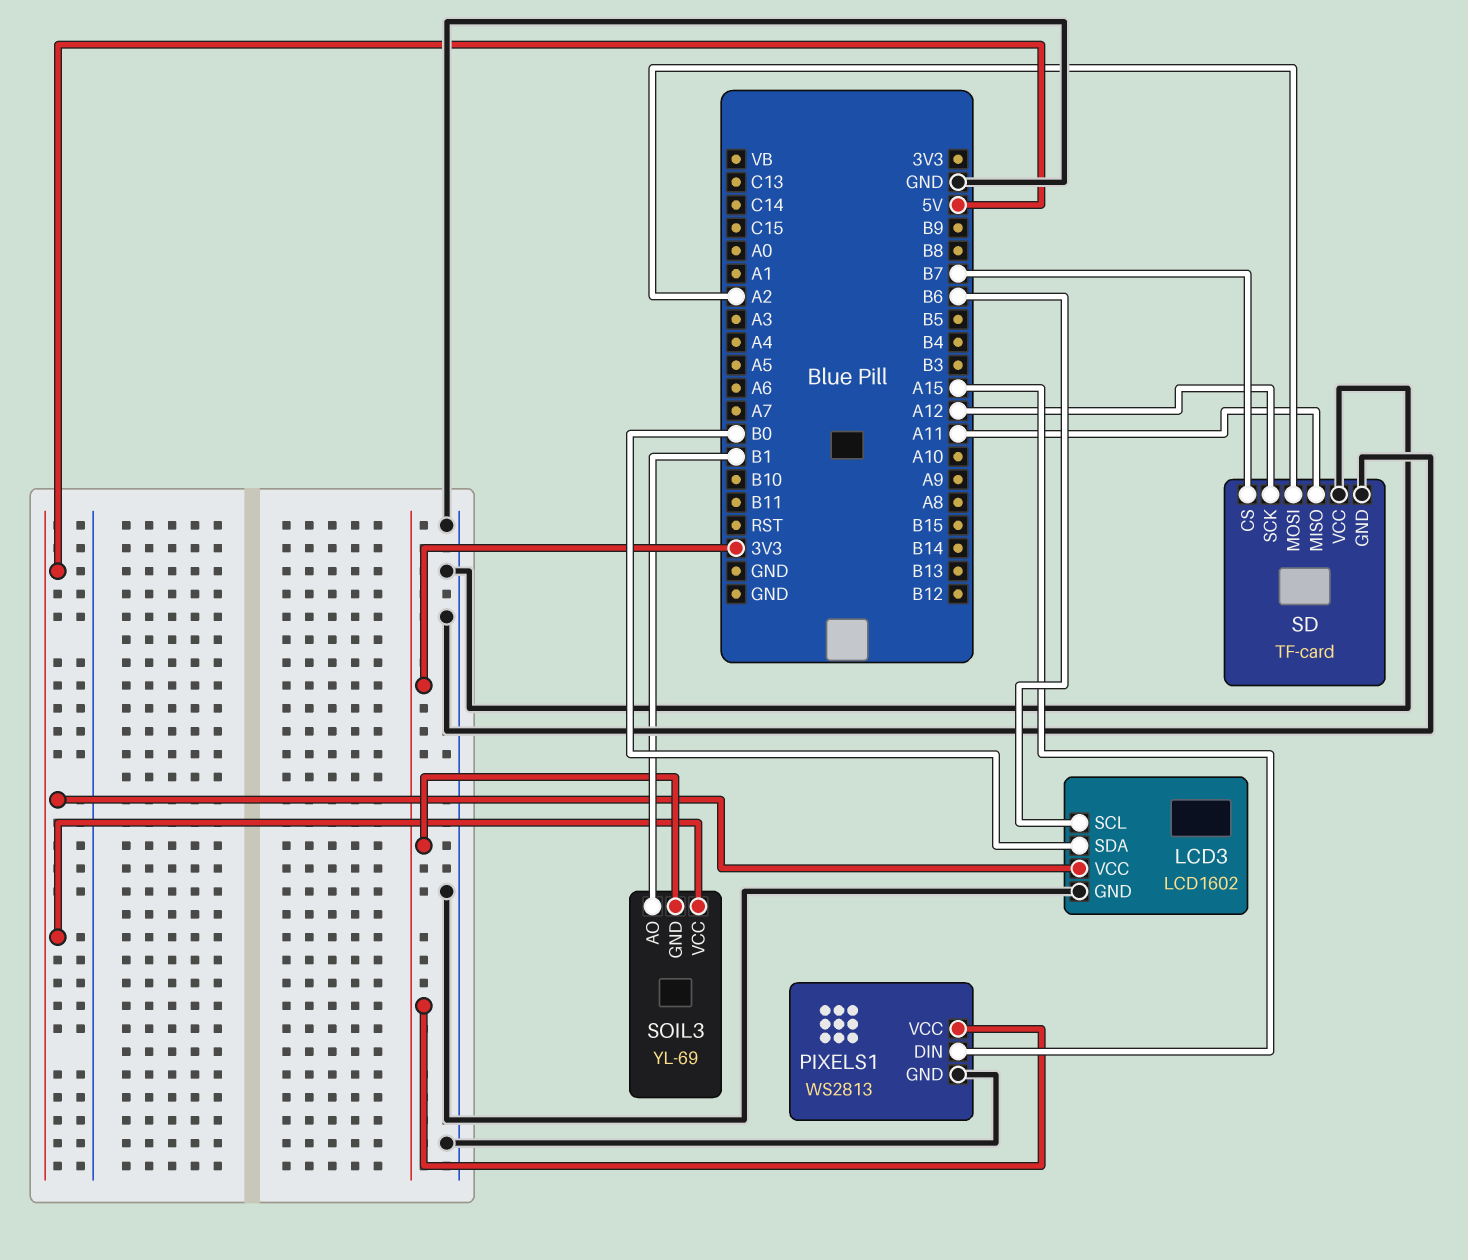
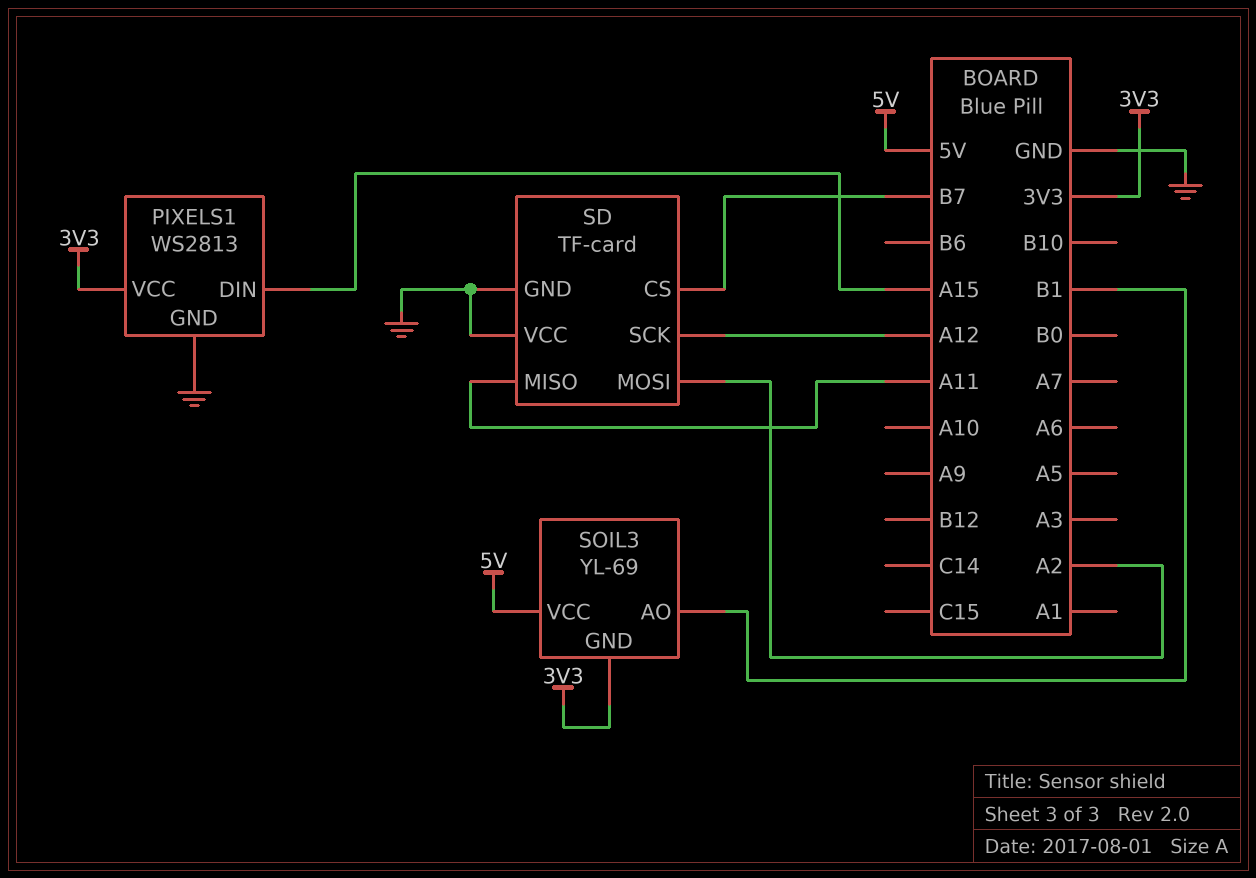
LCD3: LCD1602 -> none
LCD3 pin GND: GND -> none
LCD3 pin SCL: B6 -> none
LCD3 pin SDA: B0 -> none
LCD3 pin VCC: 5V -> none

